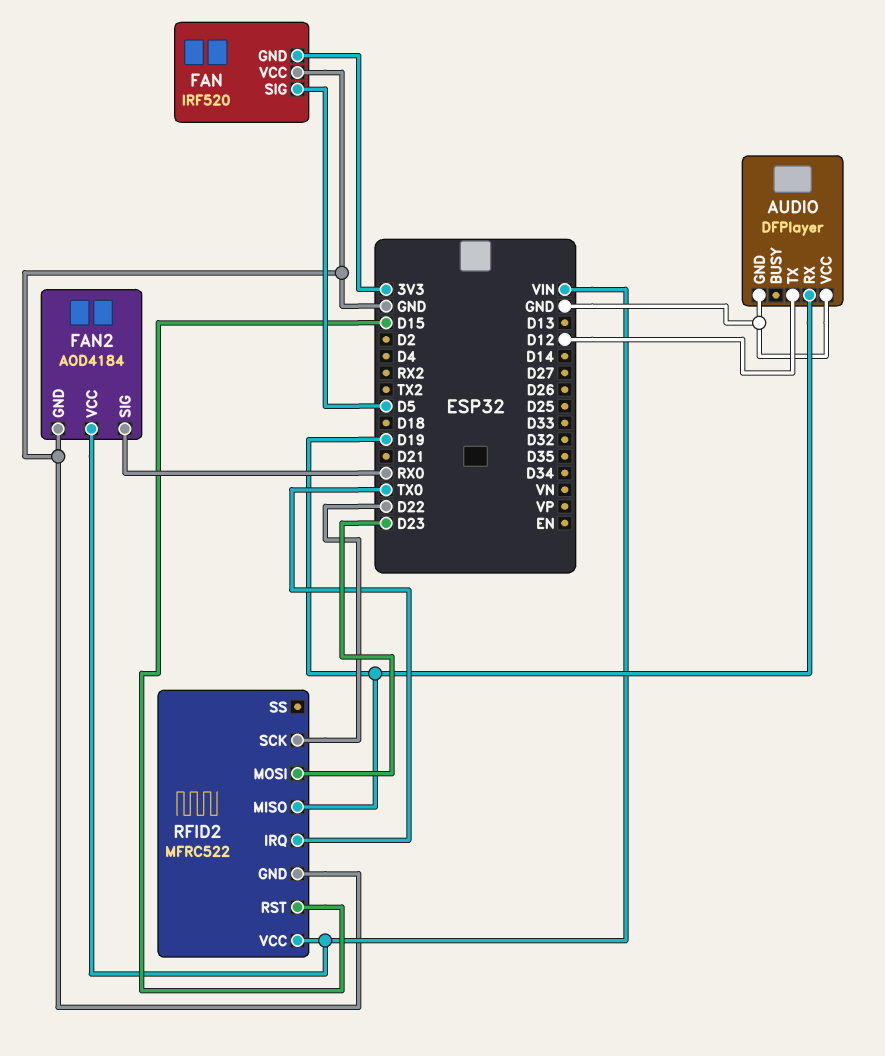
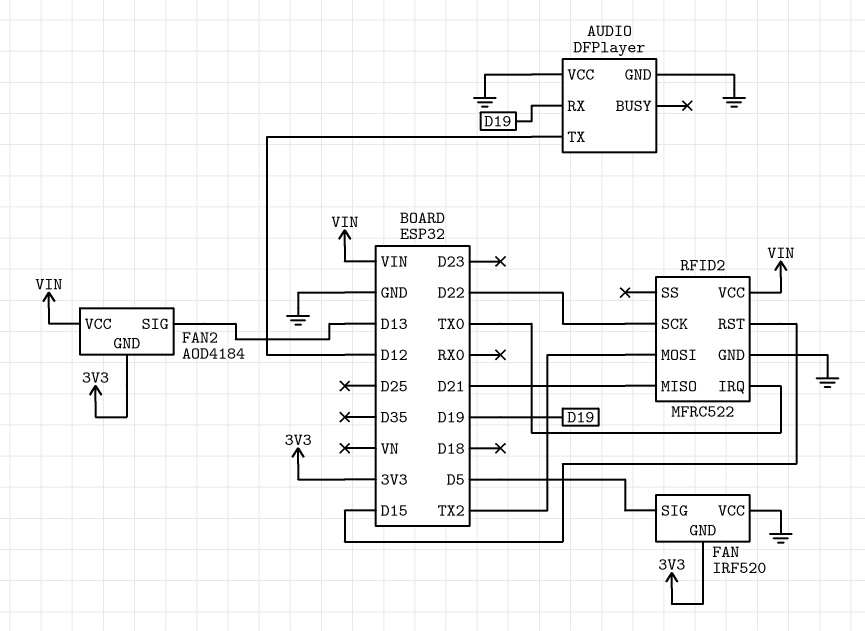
FAN2 pin GND: GND -> 3V3
FAN2 pin SIG: RX0 -> D13
RFID2 pin MISO: D19 -> D21
RFID2 pin MOSI: D23 -> TX2

